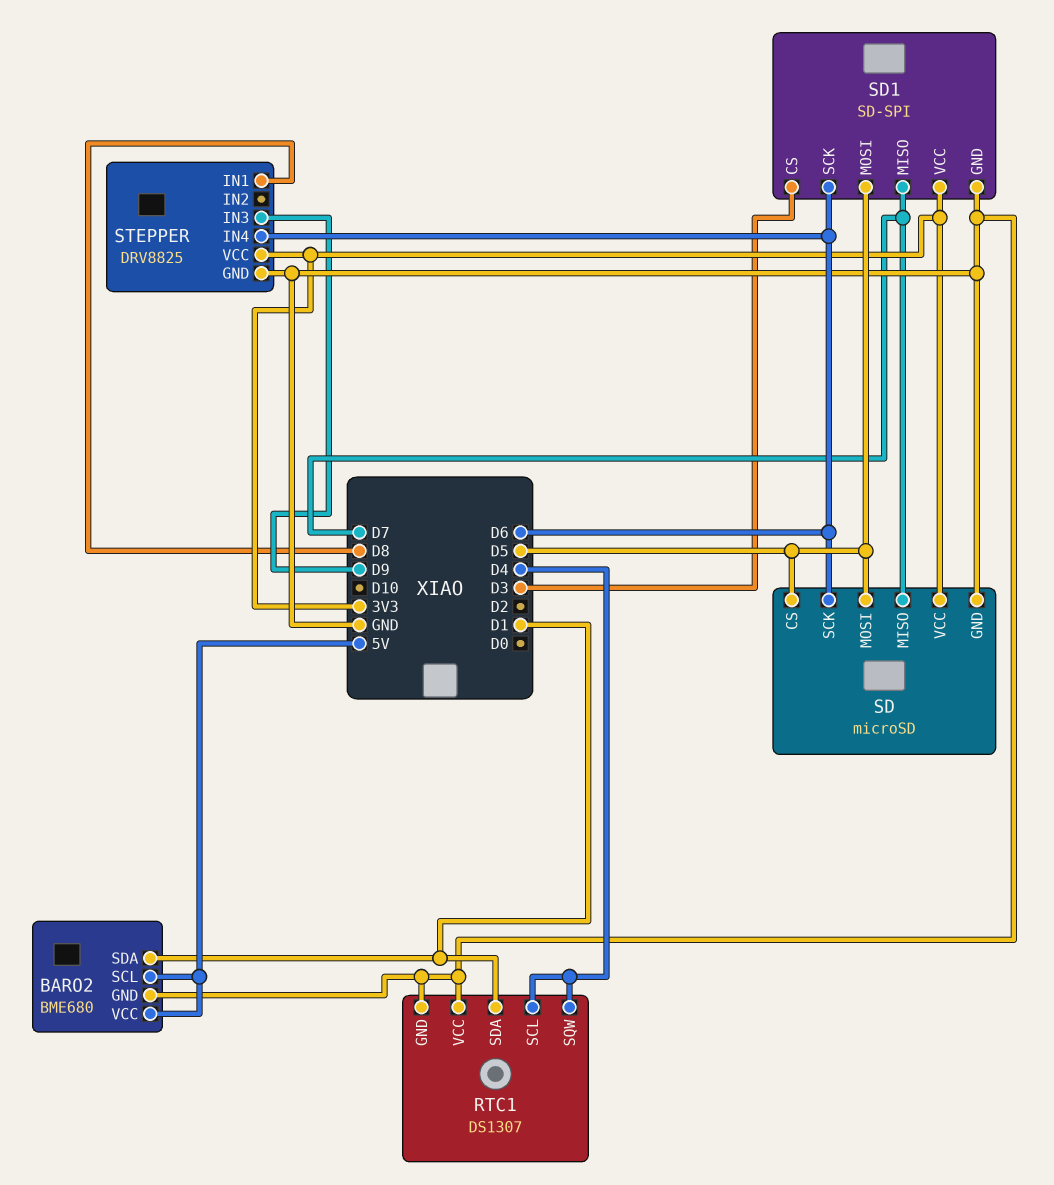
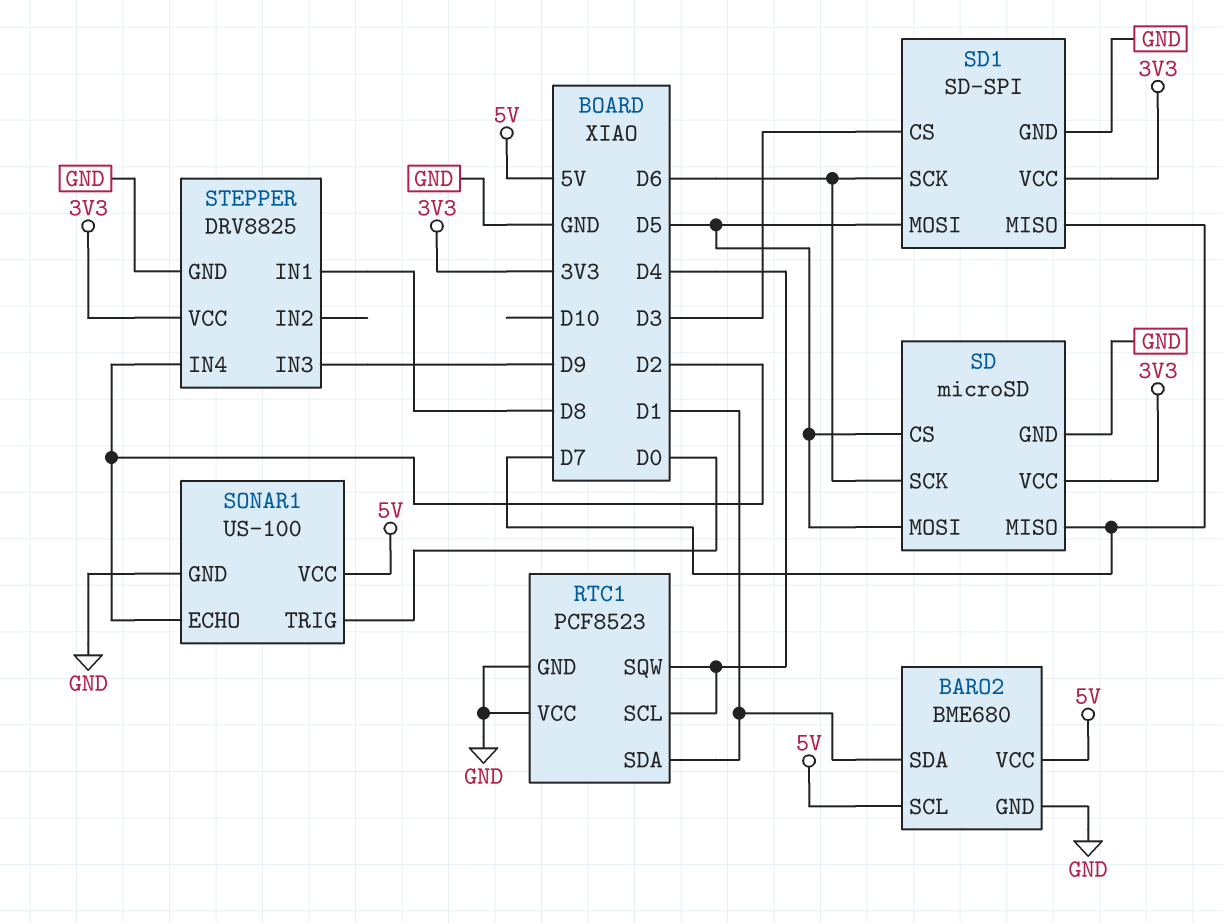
RTC1: DS1307 -> PCF8523
SONAR1: none -> US-100
SONAR1 pin ECHO: none -> D2
SONAR1 pin GND: none -> GND
SONAR1 pin TRIG: none -> D0
SONAR1 pin VCC: none -> 5V
STEPPER pin IN4: D6 -> D2

